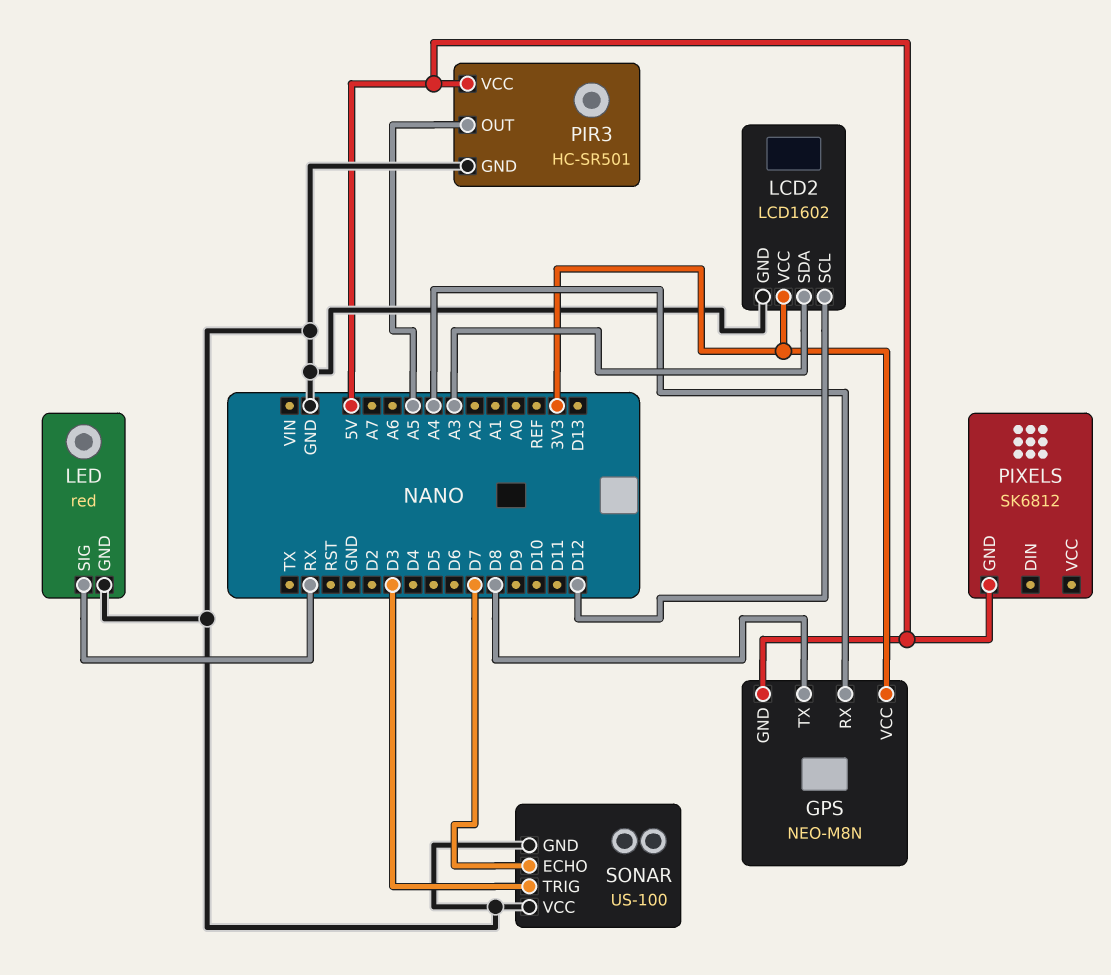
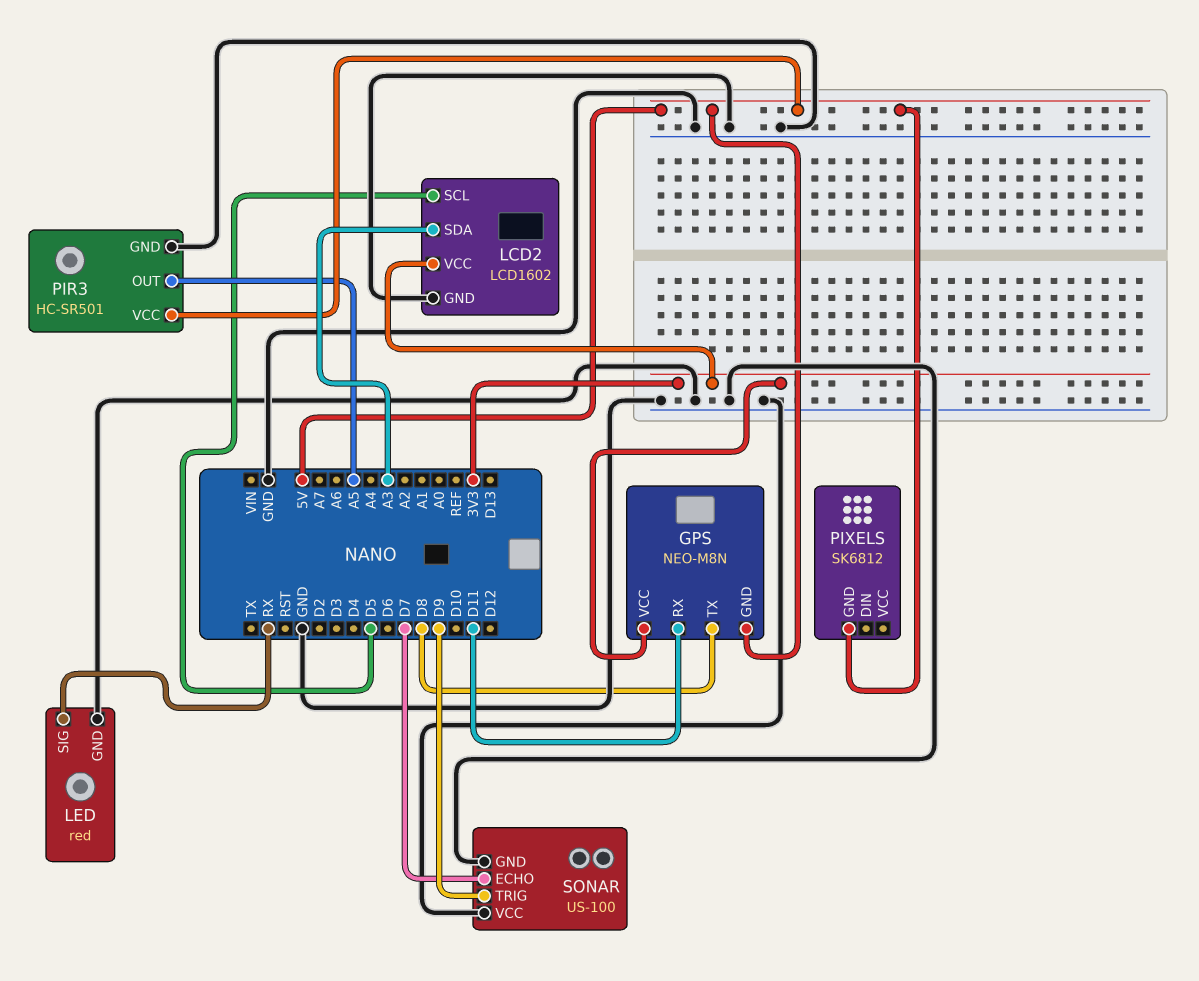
GPS pin RX: A4 -> D11
LCD2 pin SCL: D12 -> D5
SONAR pin TRIG: D3 -> D9

